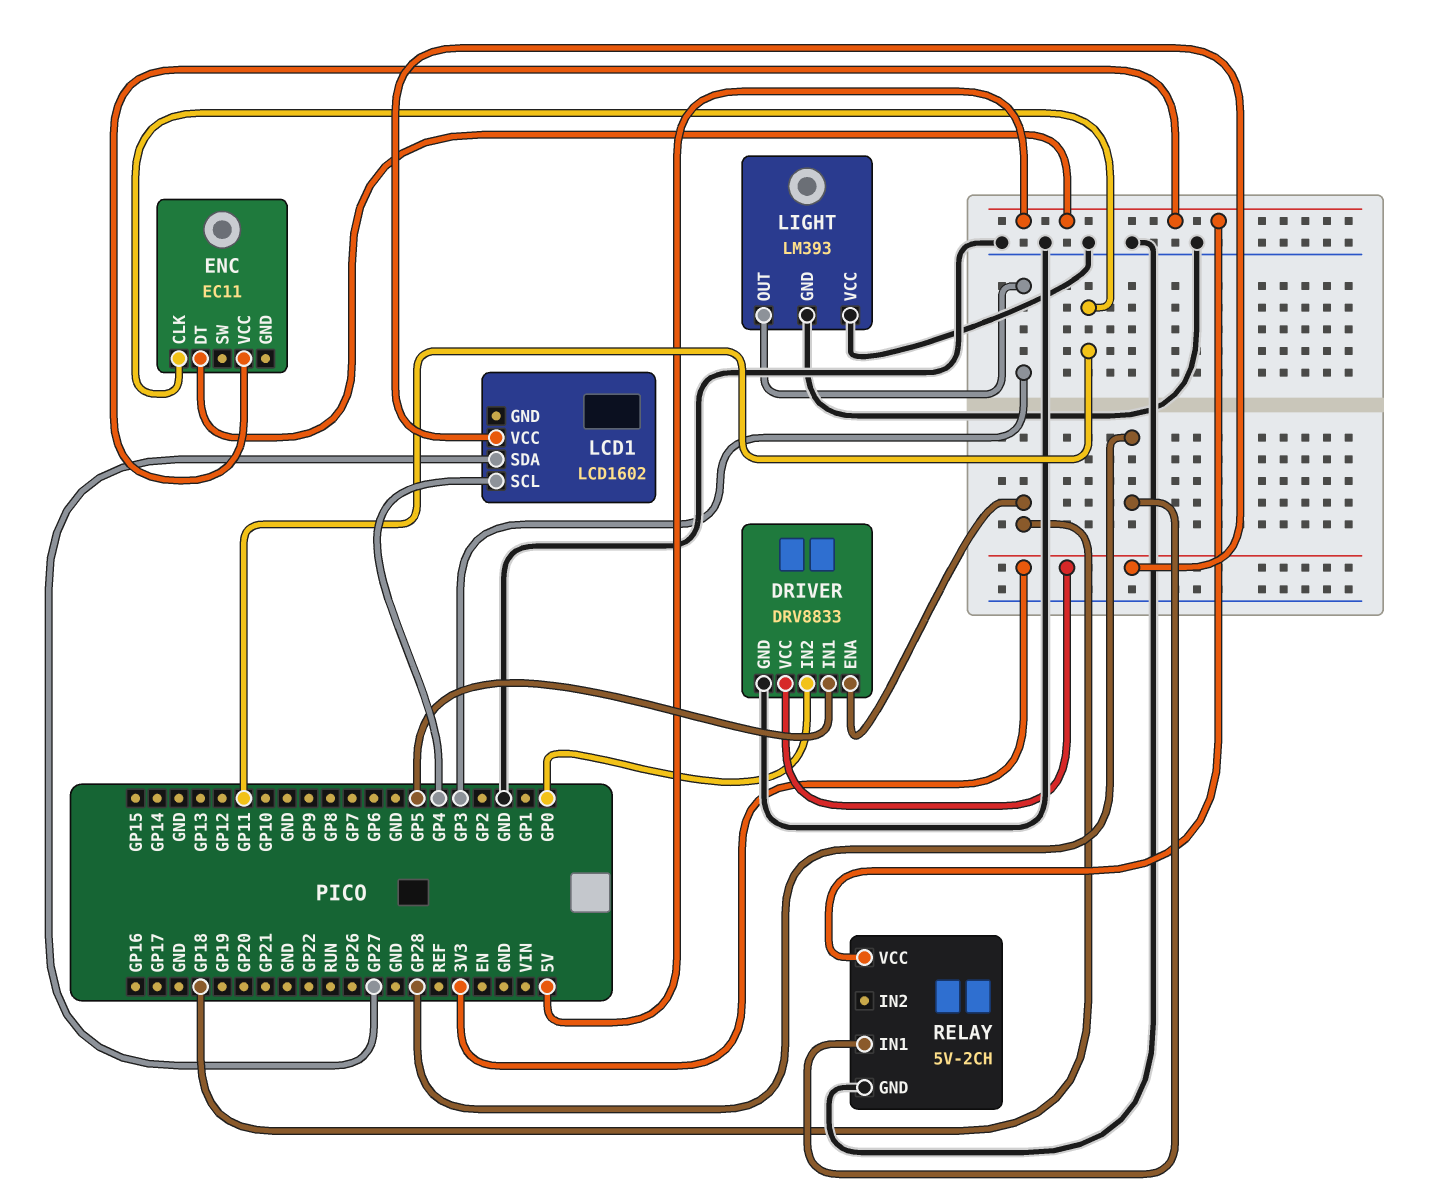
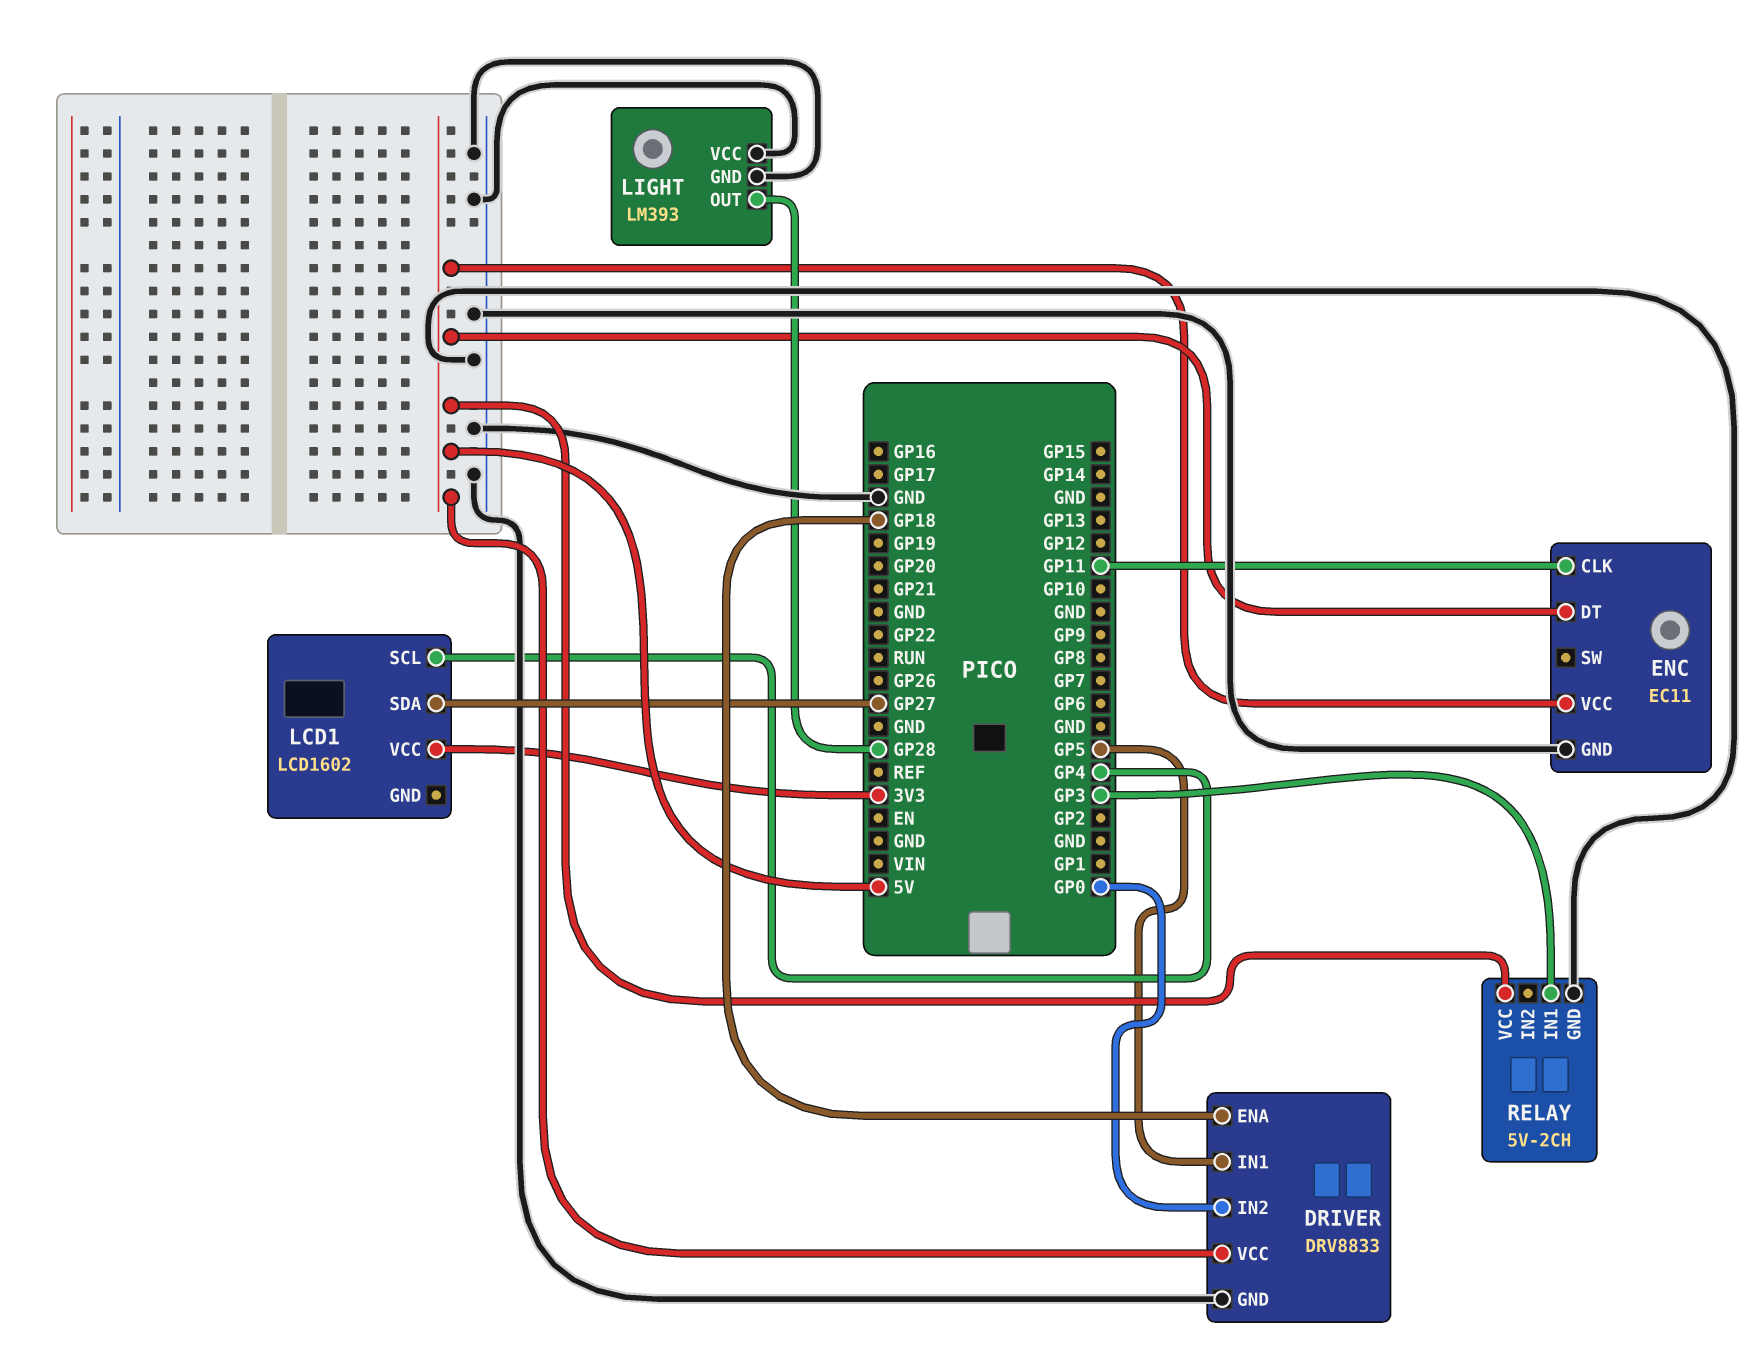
DRIVER pin VCC: 3V3 -> 5V
ENC pin GND: none -> GND
LIGHT pin OUT: GP3 -> GP28
RELAY pin IN1: GP28 -> GP3

